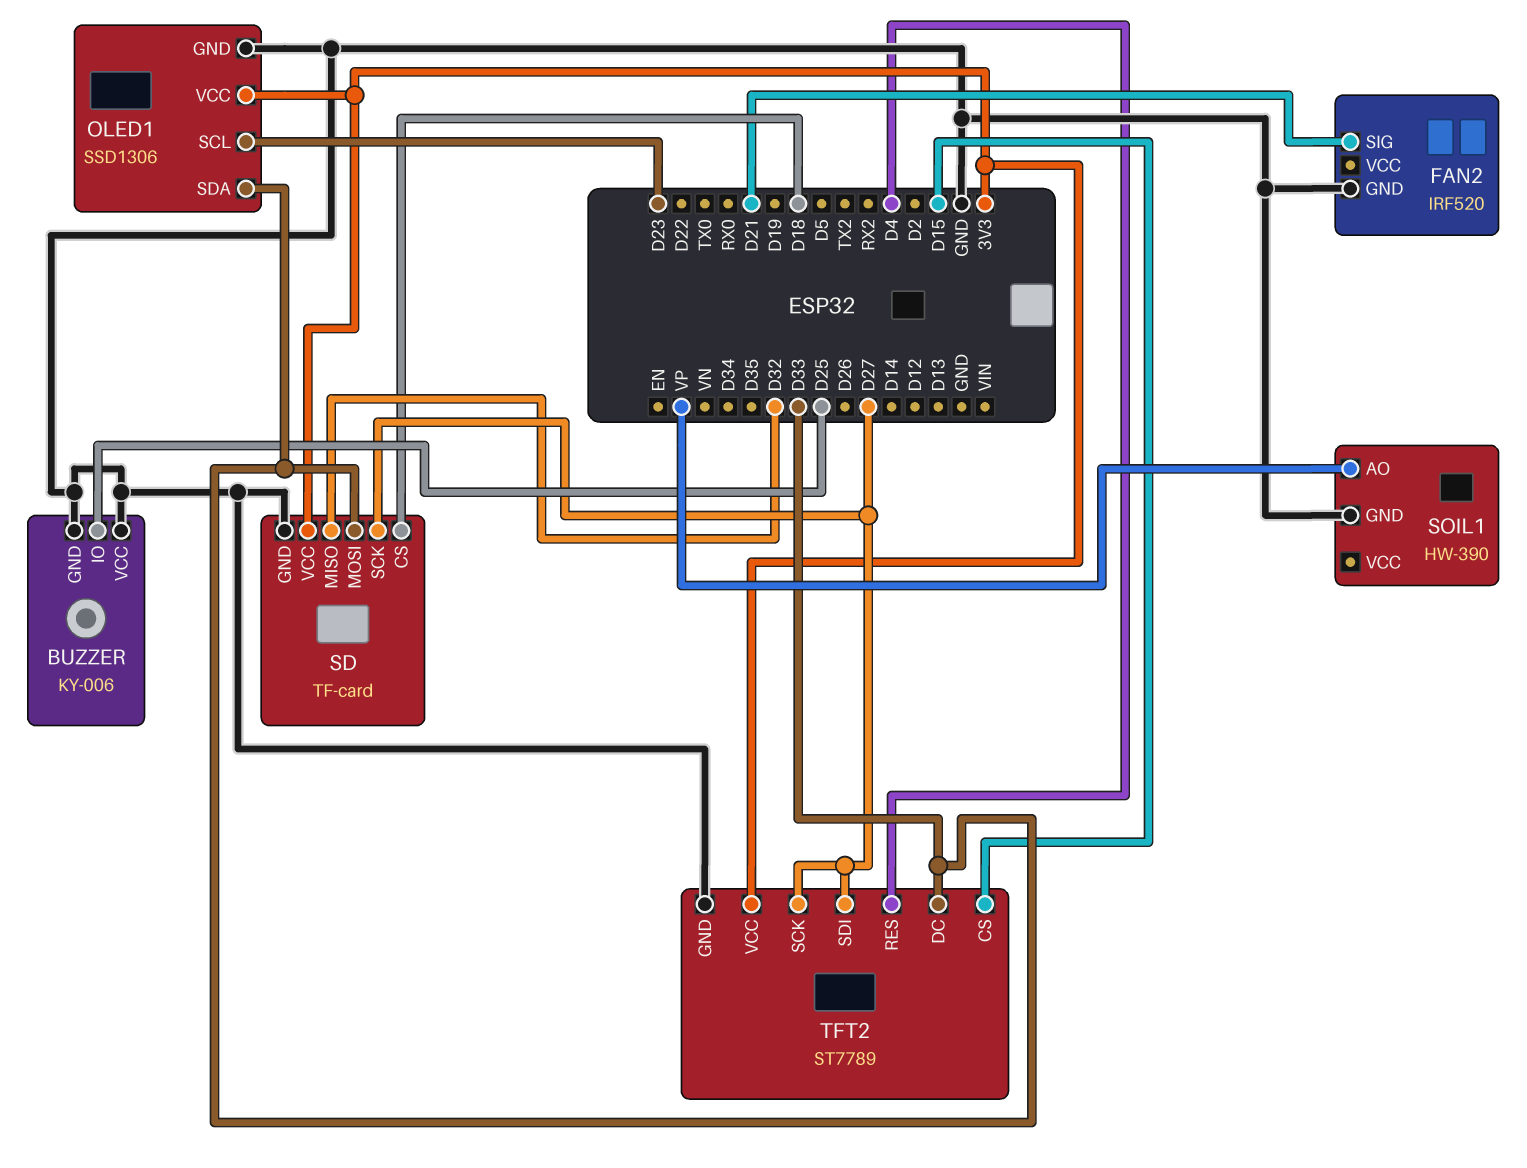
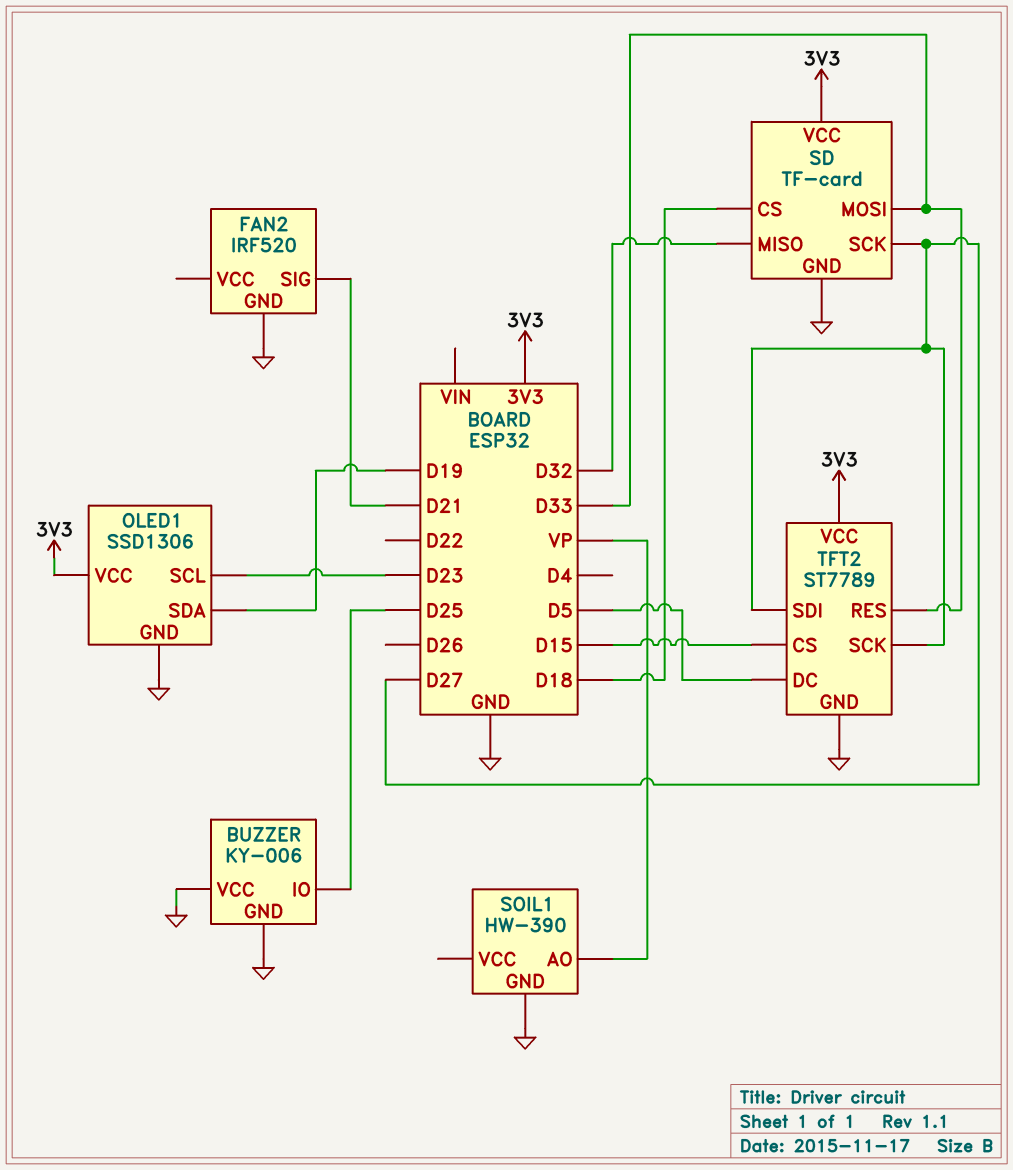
OLED1 pin SDA: D33 -> D19
TFT2 pin DC: D33 -> D5
TFT2 pin RES: D4 -> D33

